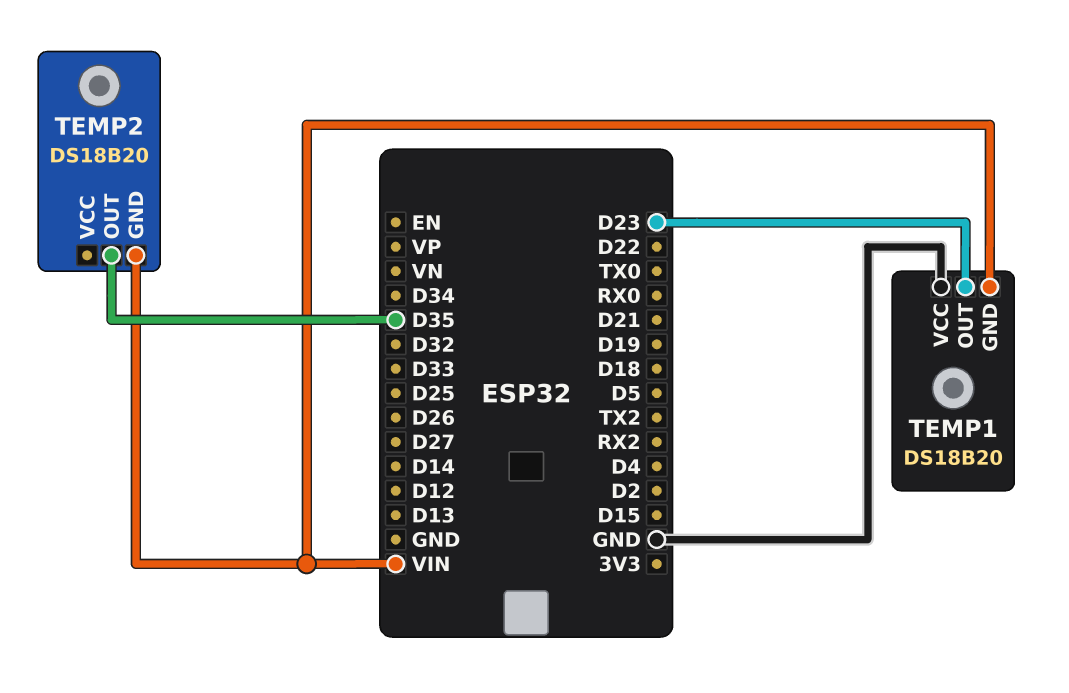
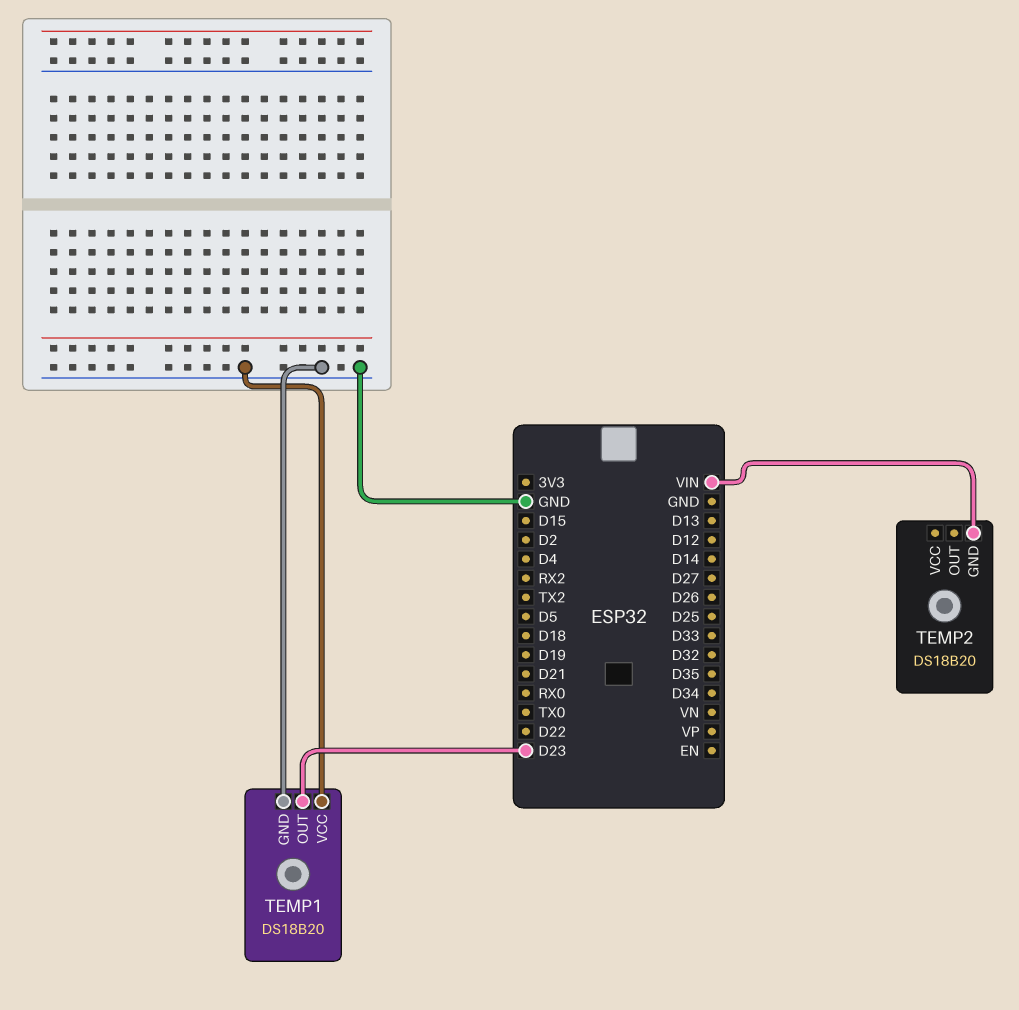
TEMP1 pin GND: VIN -> GND
TEMP2 pin OUT: D35 -> none

